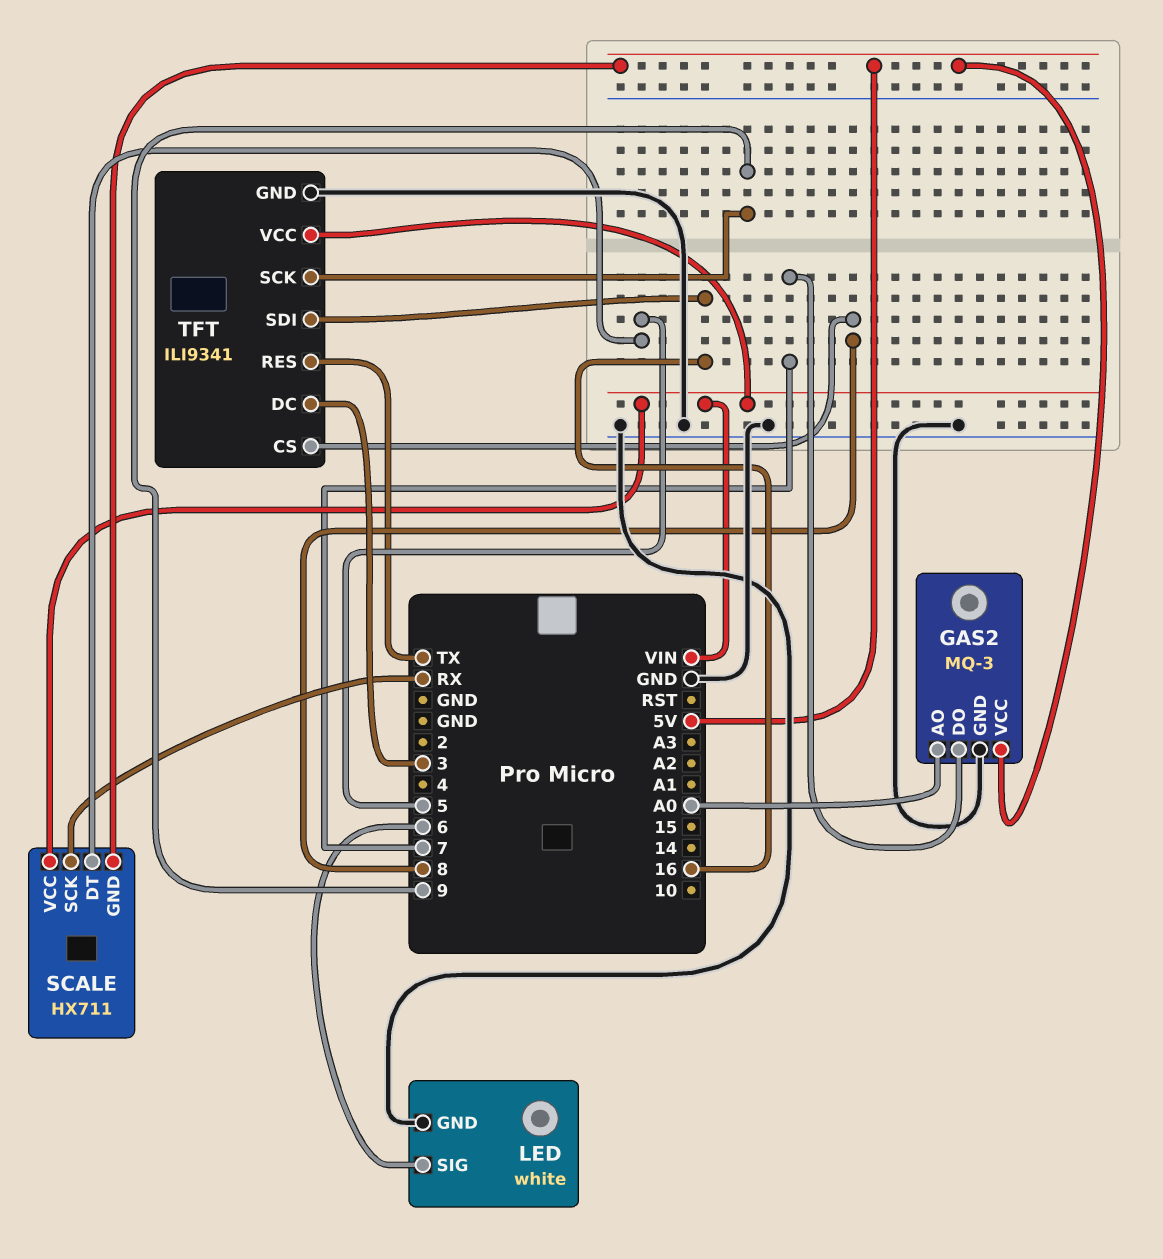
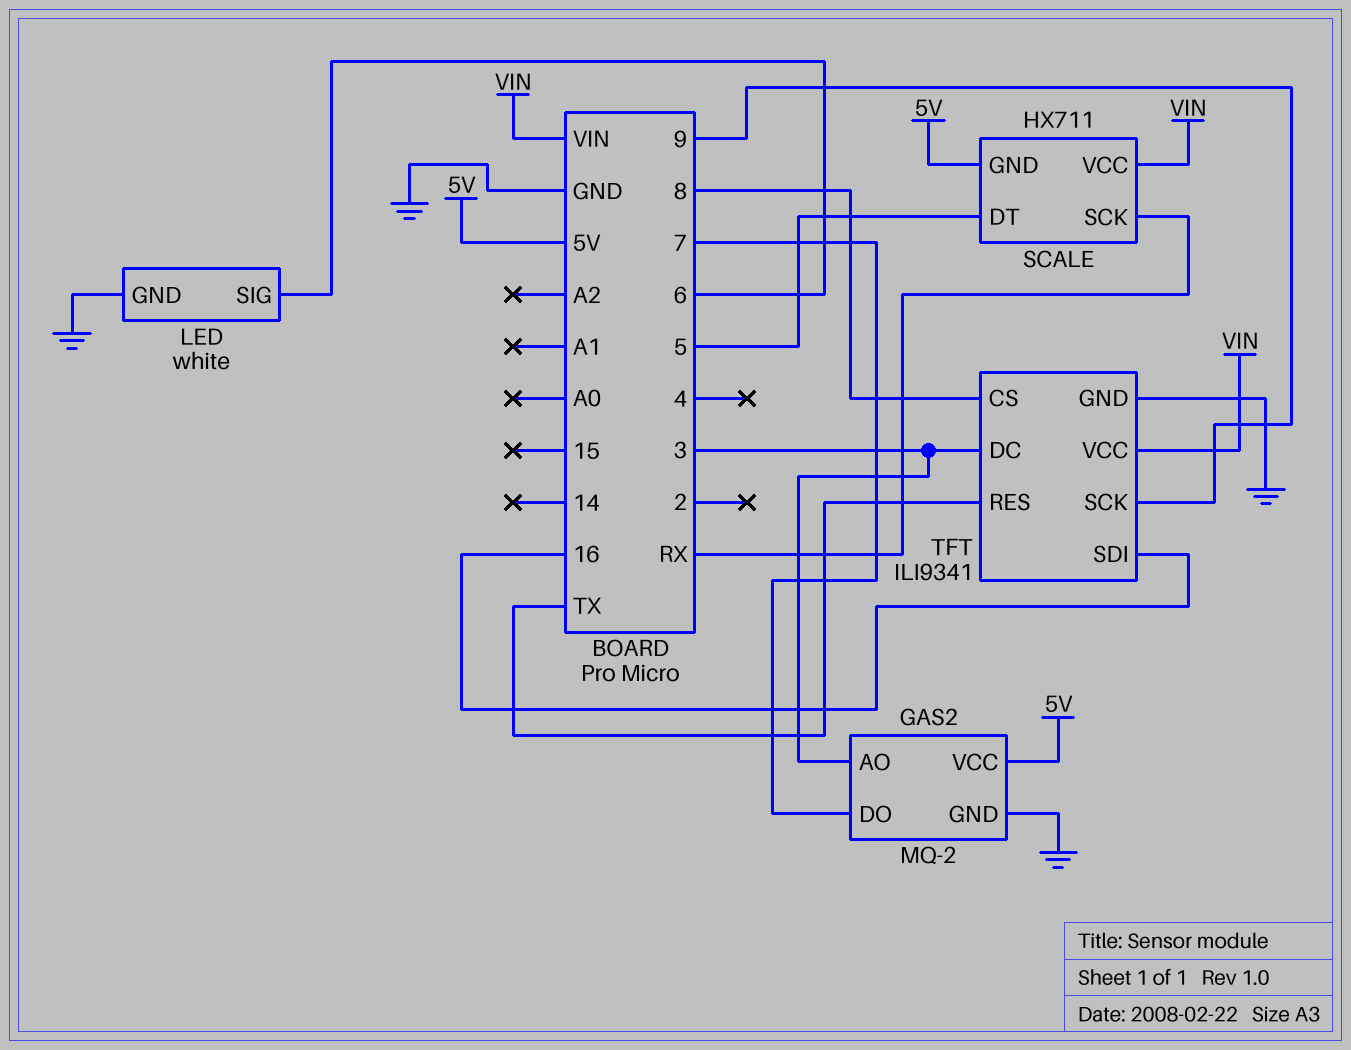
GAS2: MQ-3 -> MQ-2
GAS2 pin AO: A0 -> 3

